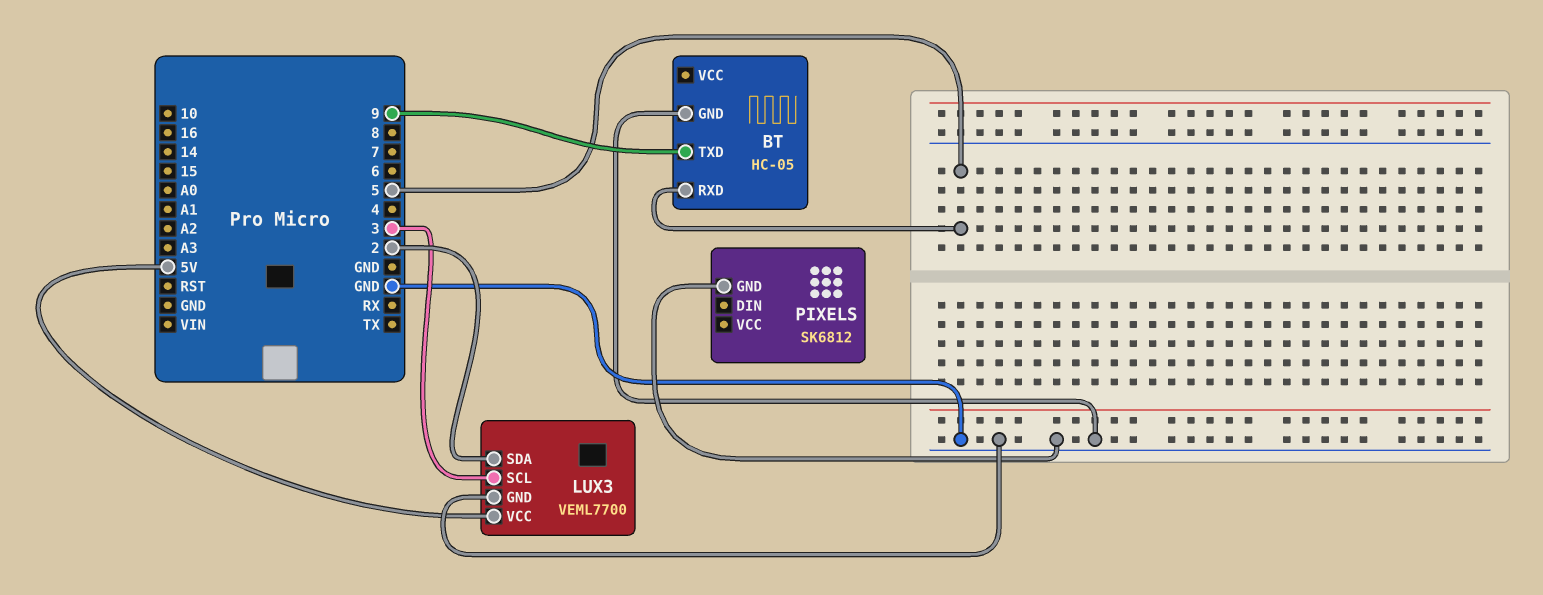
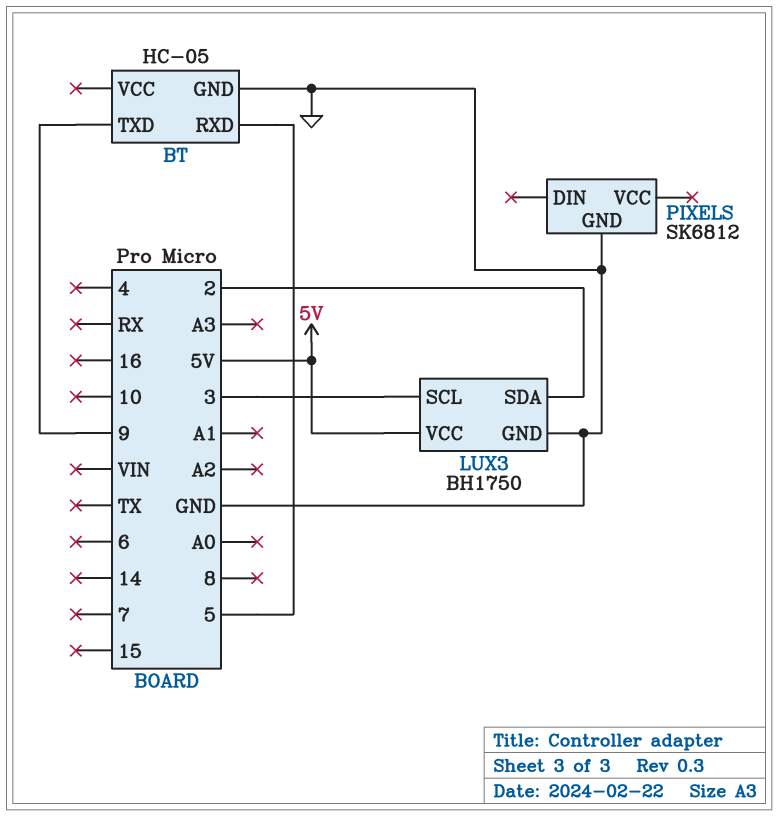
LUX3: VEML7700 -> BH1750

